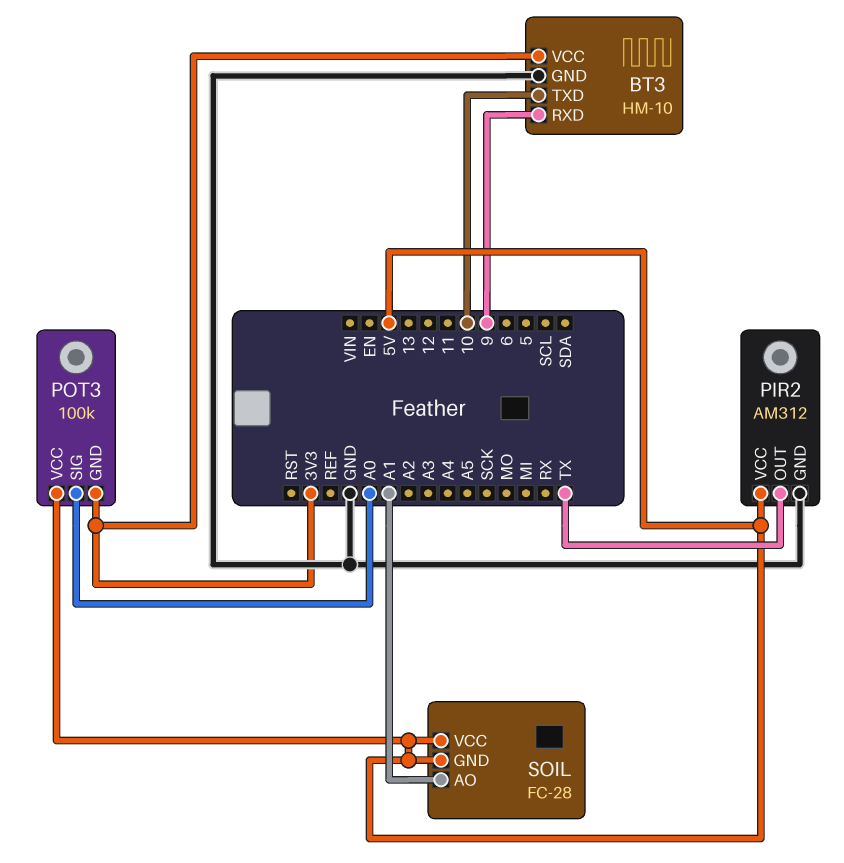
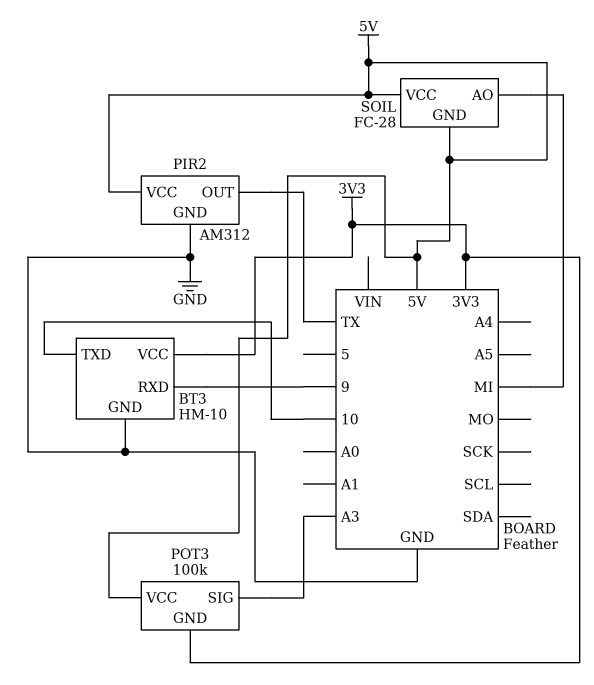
POT3 pin SIG: A0 -> A3
SOIL pin AO: A1 -> MI

